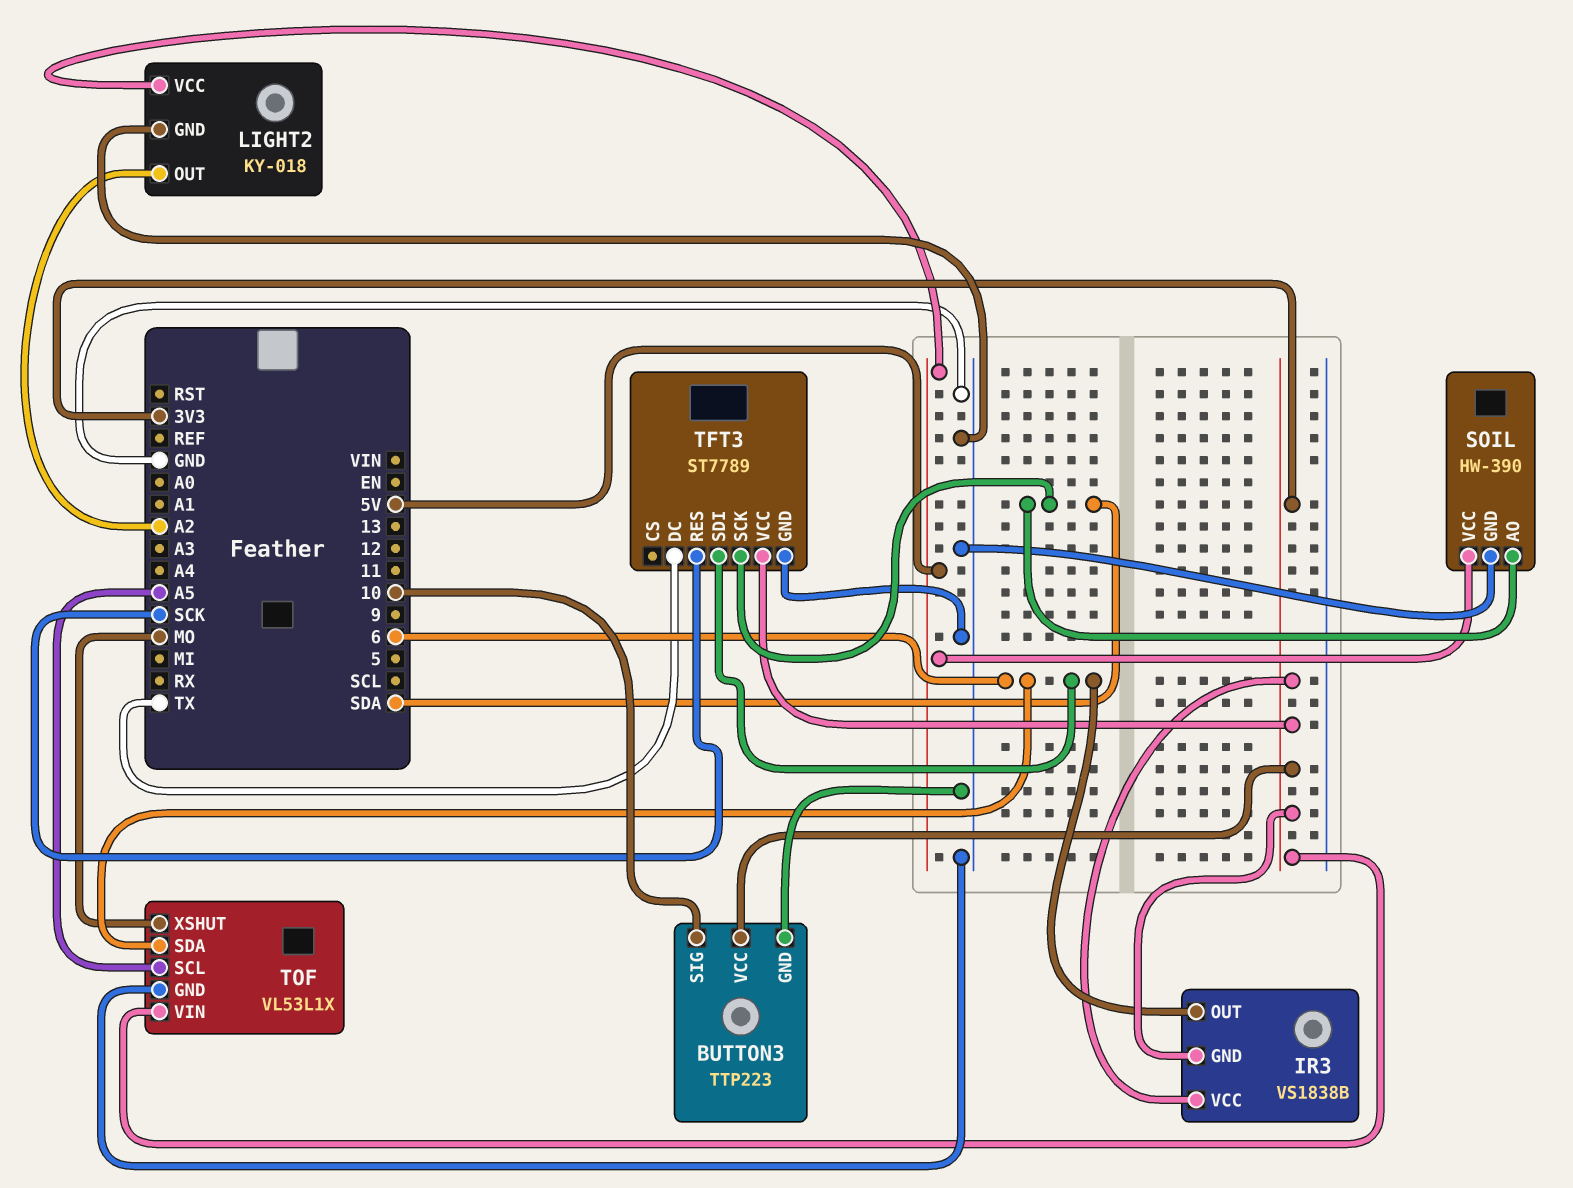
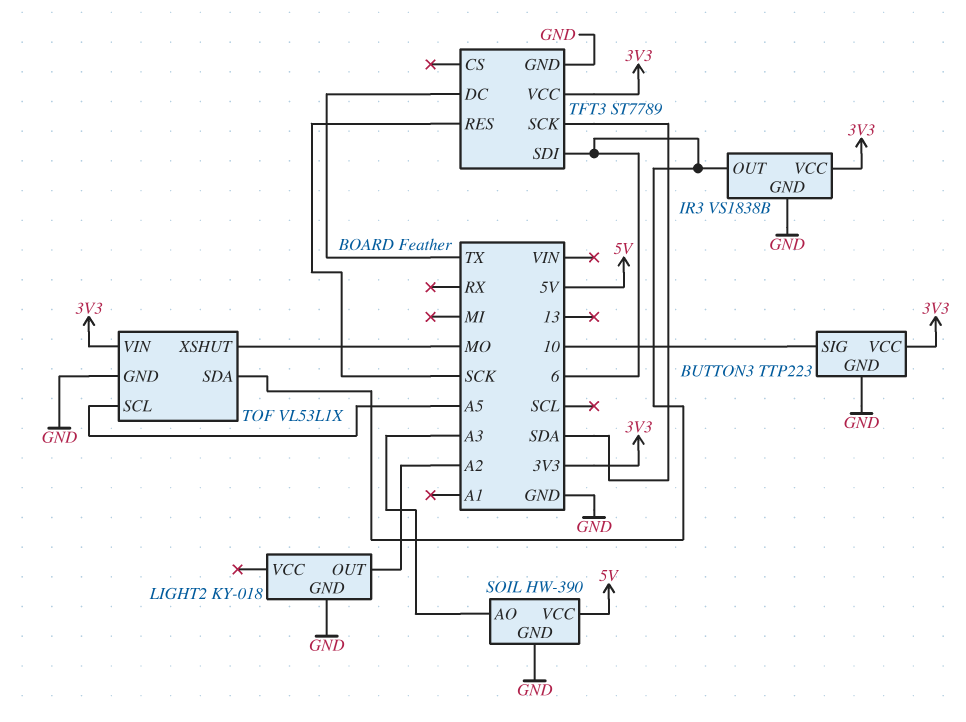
IR3 pin GND: 3V3 -> GND
LIGHT2 pin VCC: 5V -> none
SOIL pin AO: SDA -> A3

